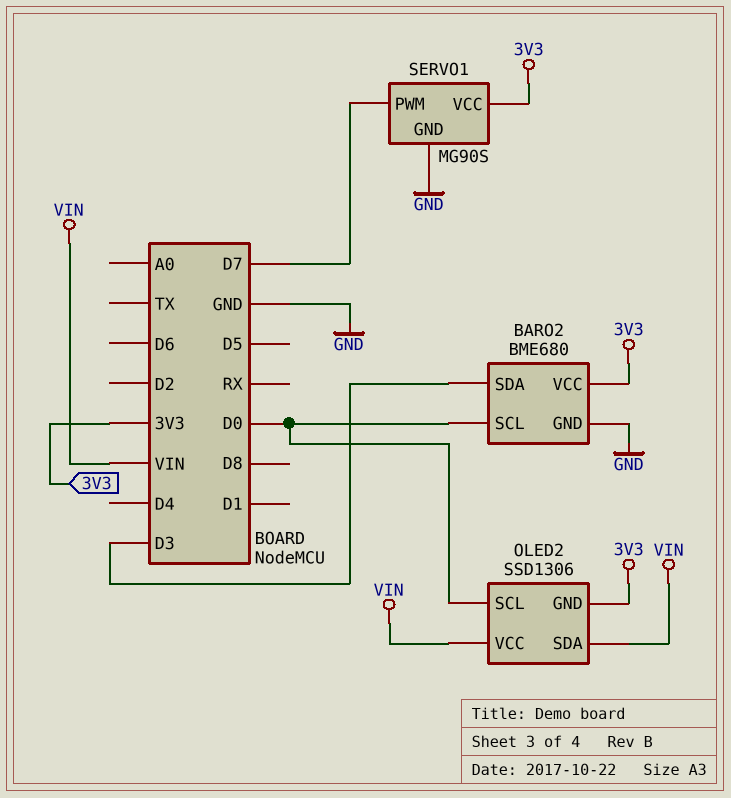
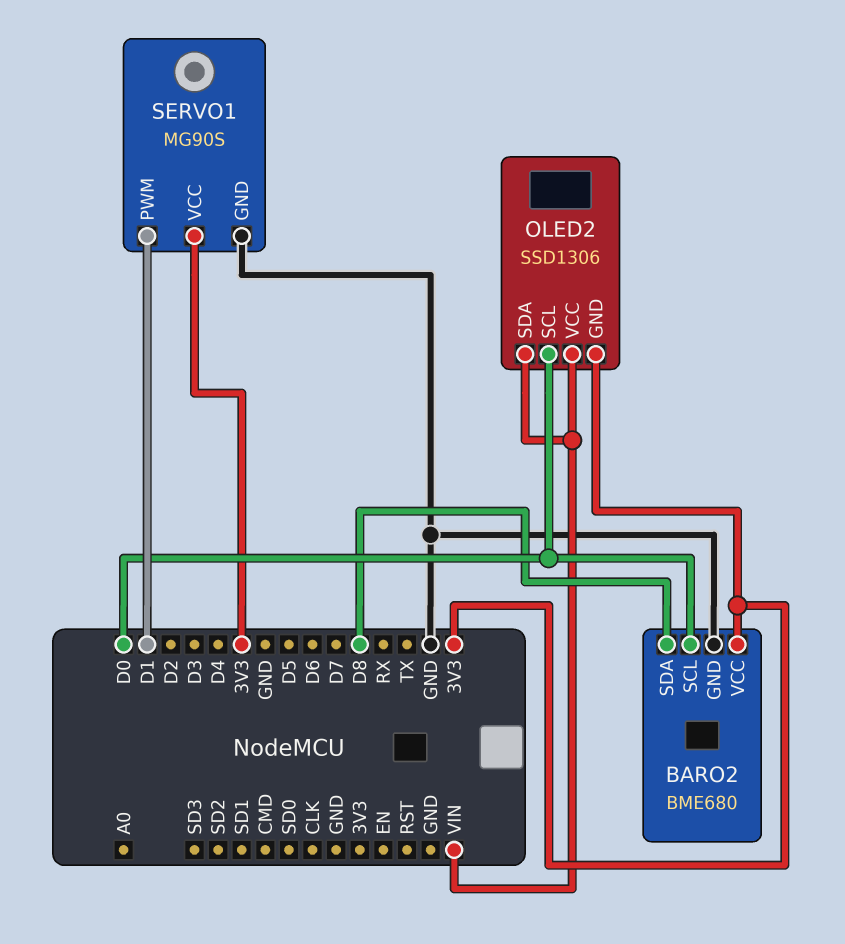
BARO2 pin SDA: D3 -> D8
SERVO1 pin PWM: D7 -> D1

